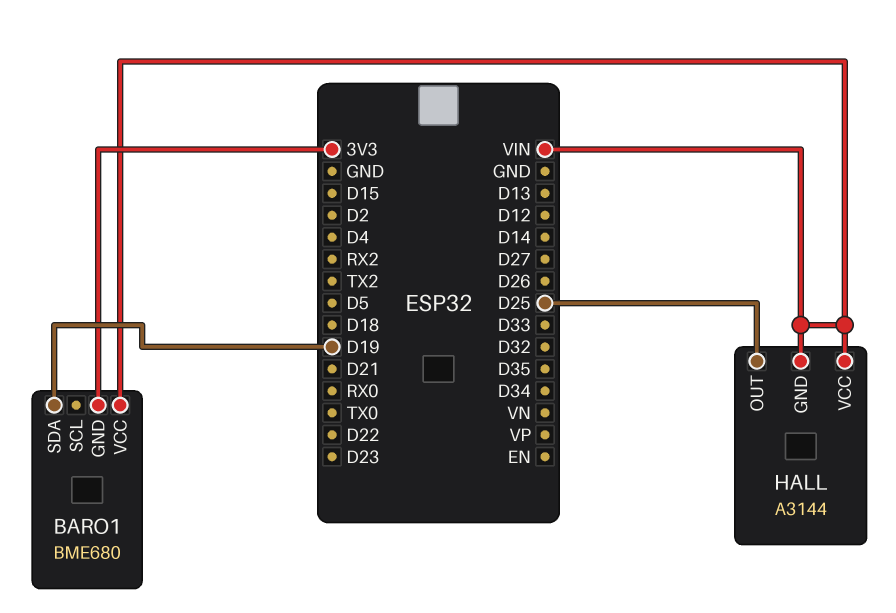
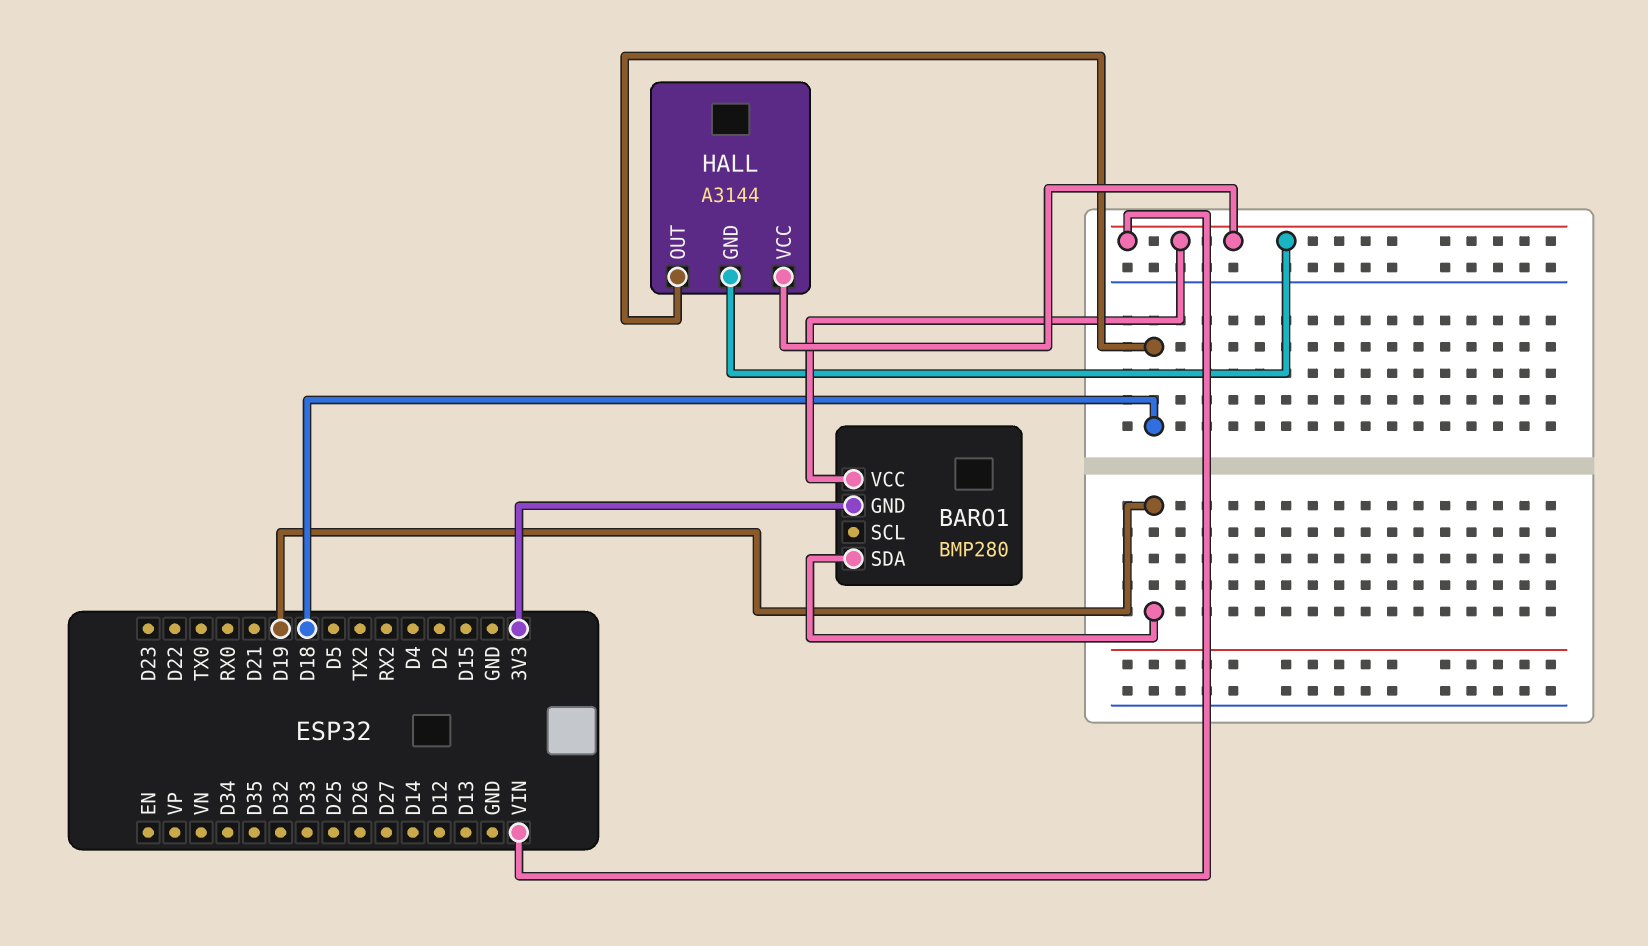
BARO1: BME680 -> BMP280
HALL pin OUT: D25 -> D18

